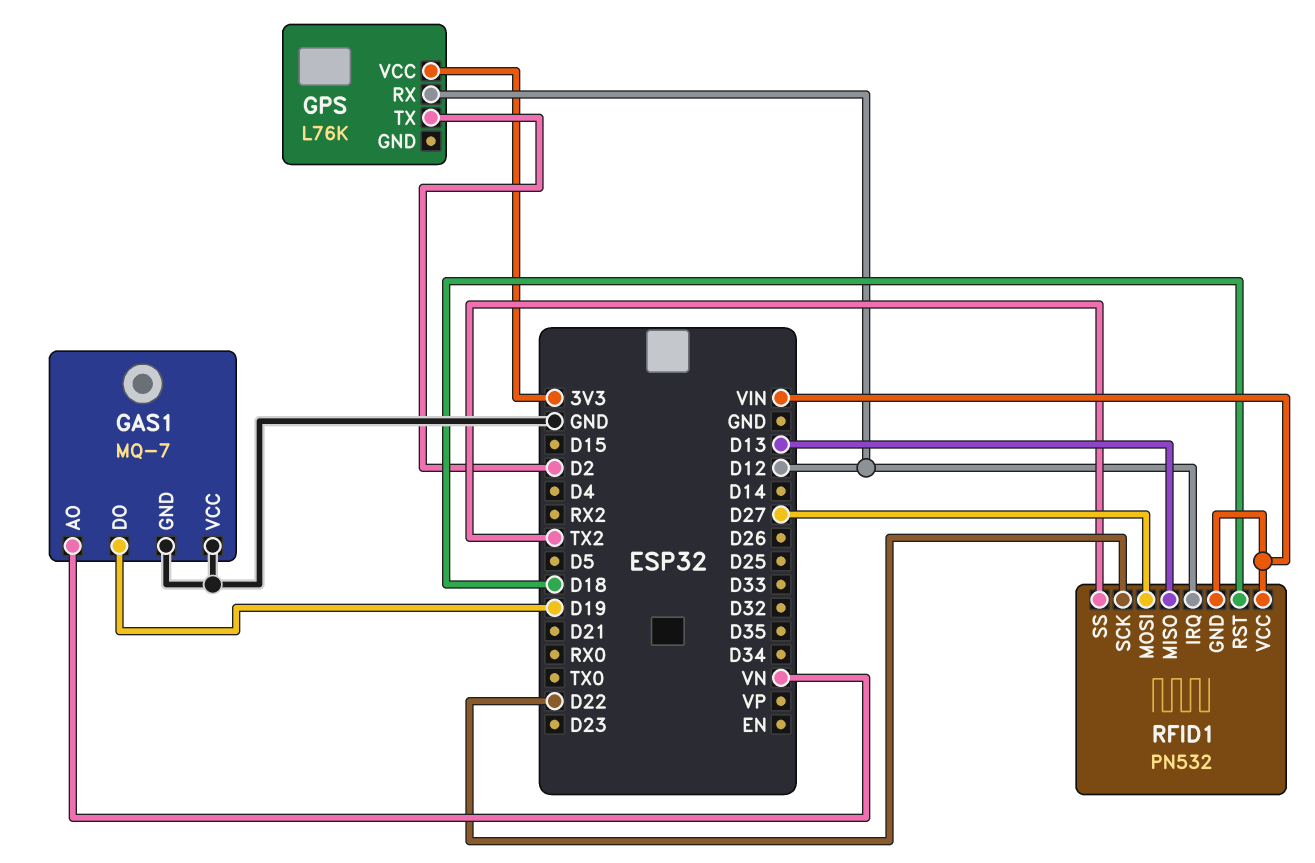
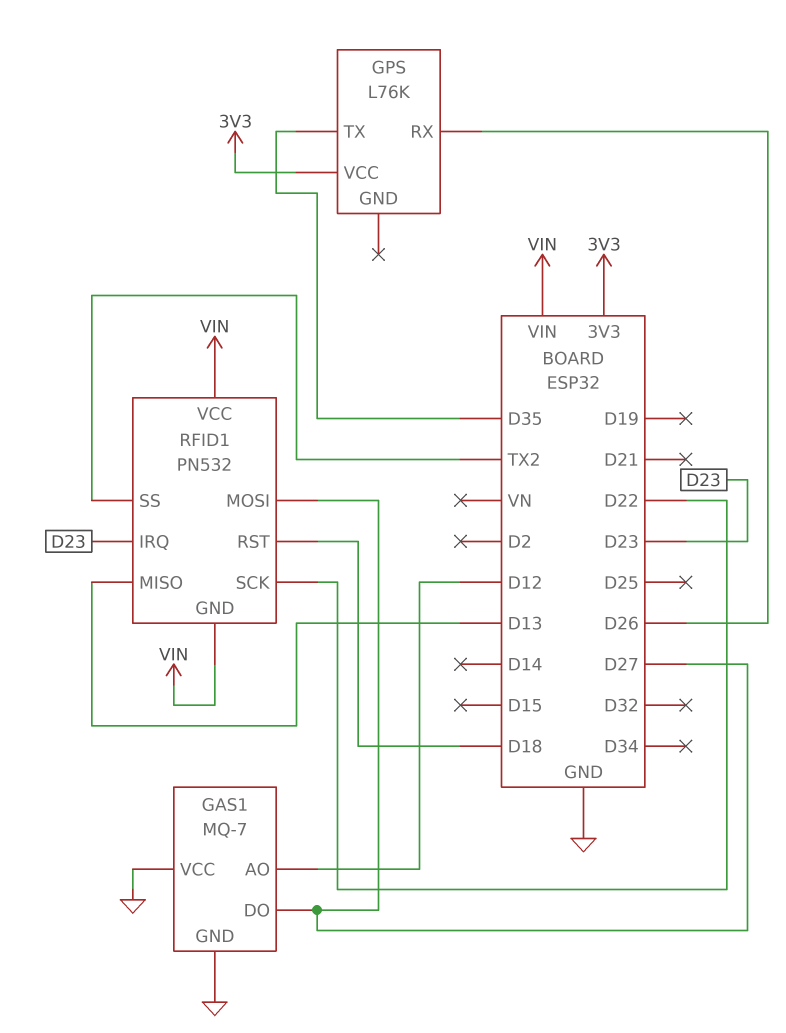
GAS1 pin AO: VN -> D12
GAS1 pin DO: D19 -> D27
GPS pin RX: D12 -> D26
GPS pin TX: D2 -> D35
RFID1 pin IRQ: D12 -> D23

